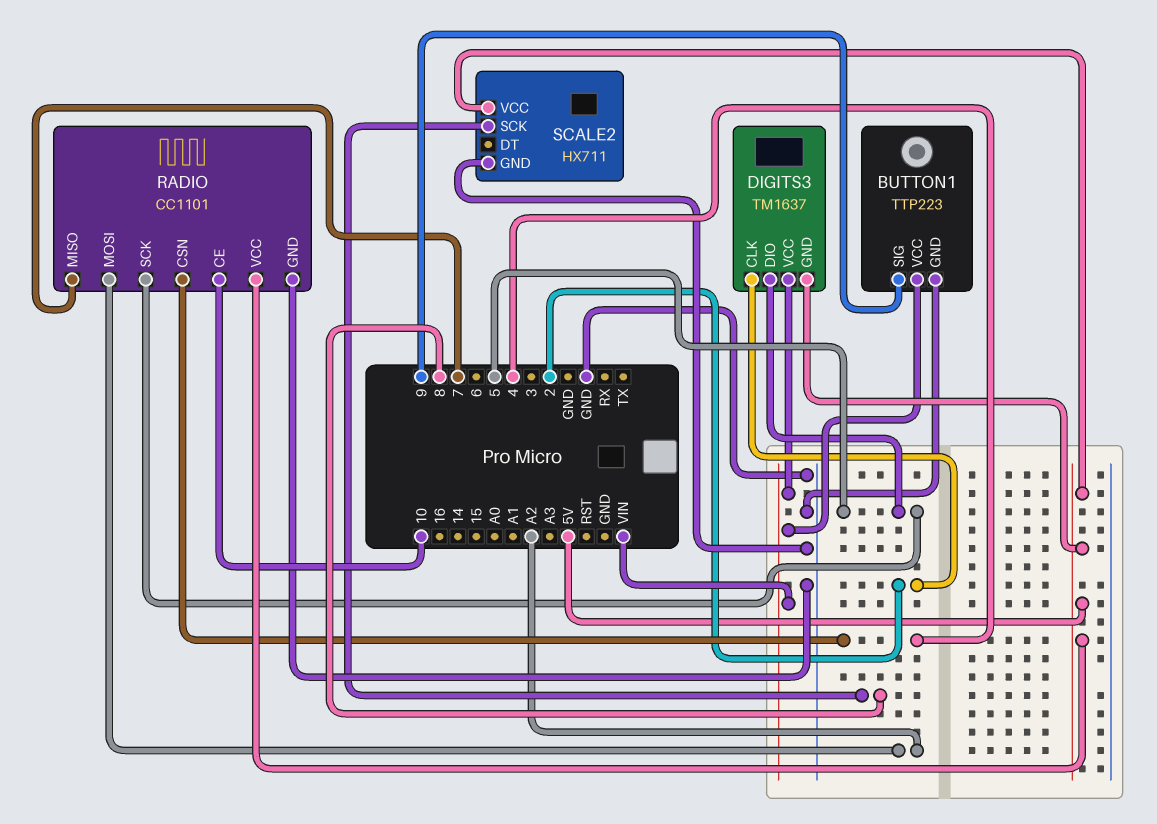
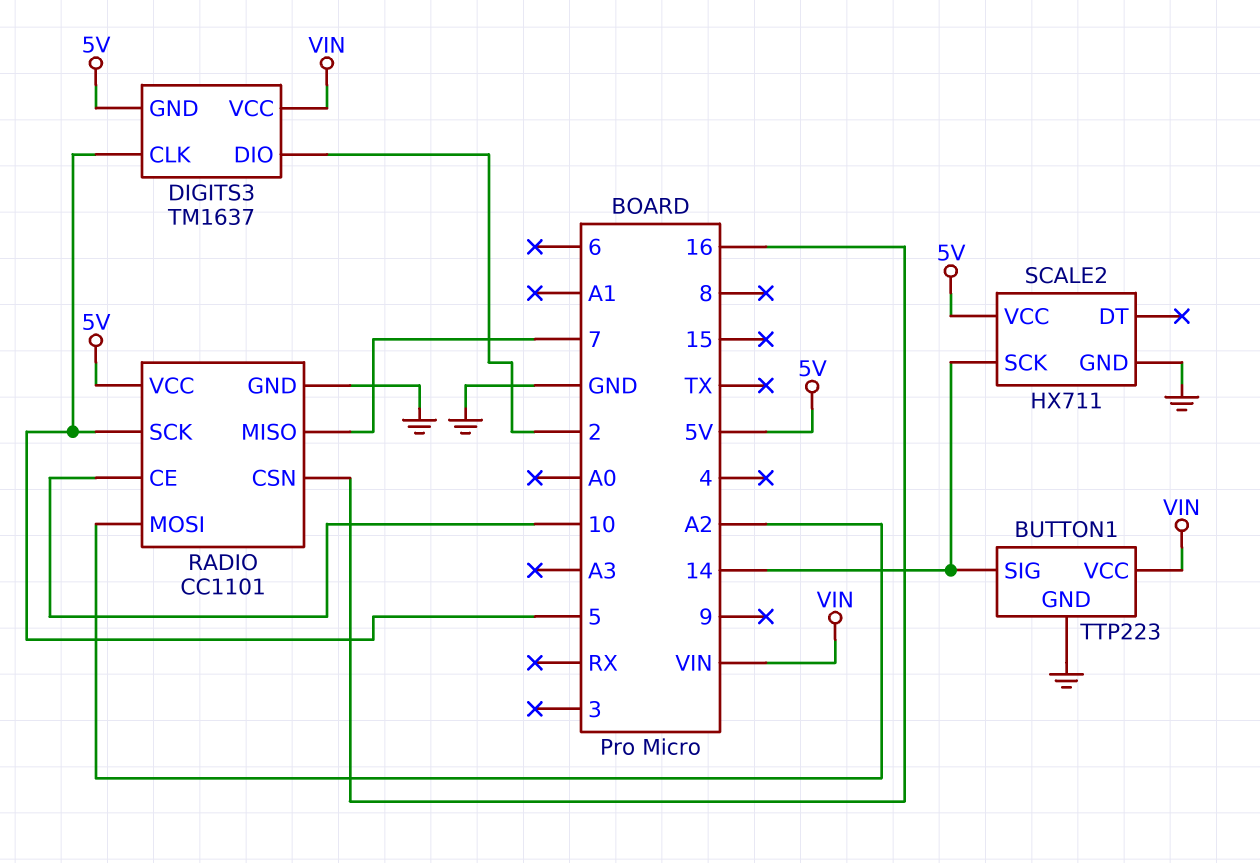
BUTTON1 pin SIG: 9 -> 14
DIGITS3 pin CLK: 2 -> 5
DIGITS3 pin DIO: 5 -> 2
RADIO pin CSN: 4 -> 16
SCALE2 pin SCK: 8 -> 14

